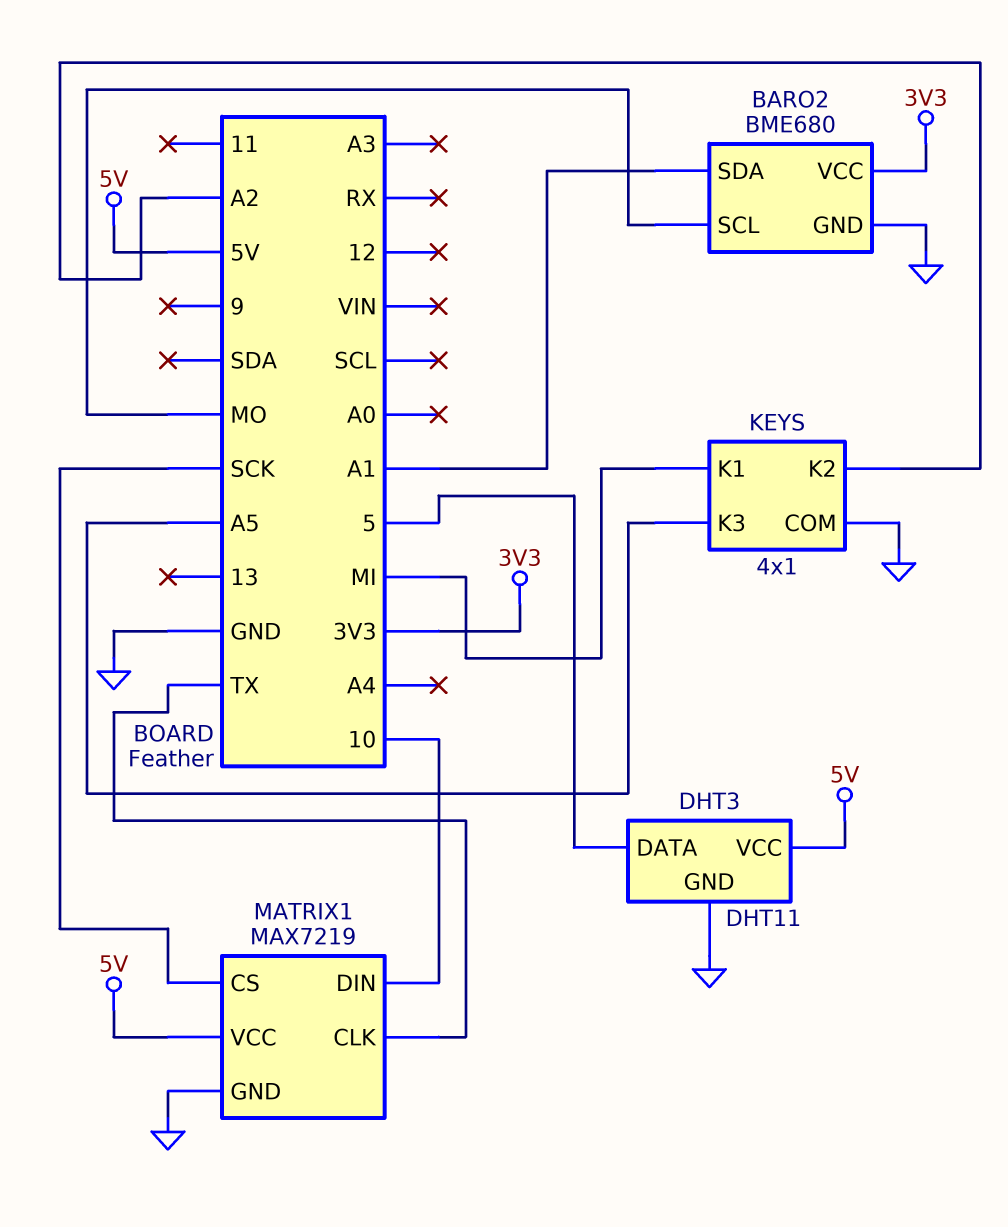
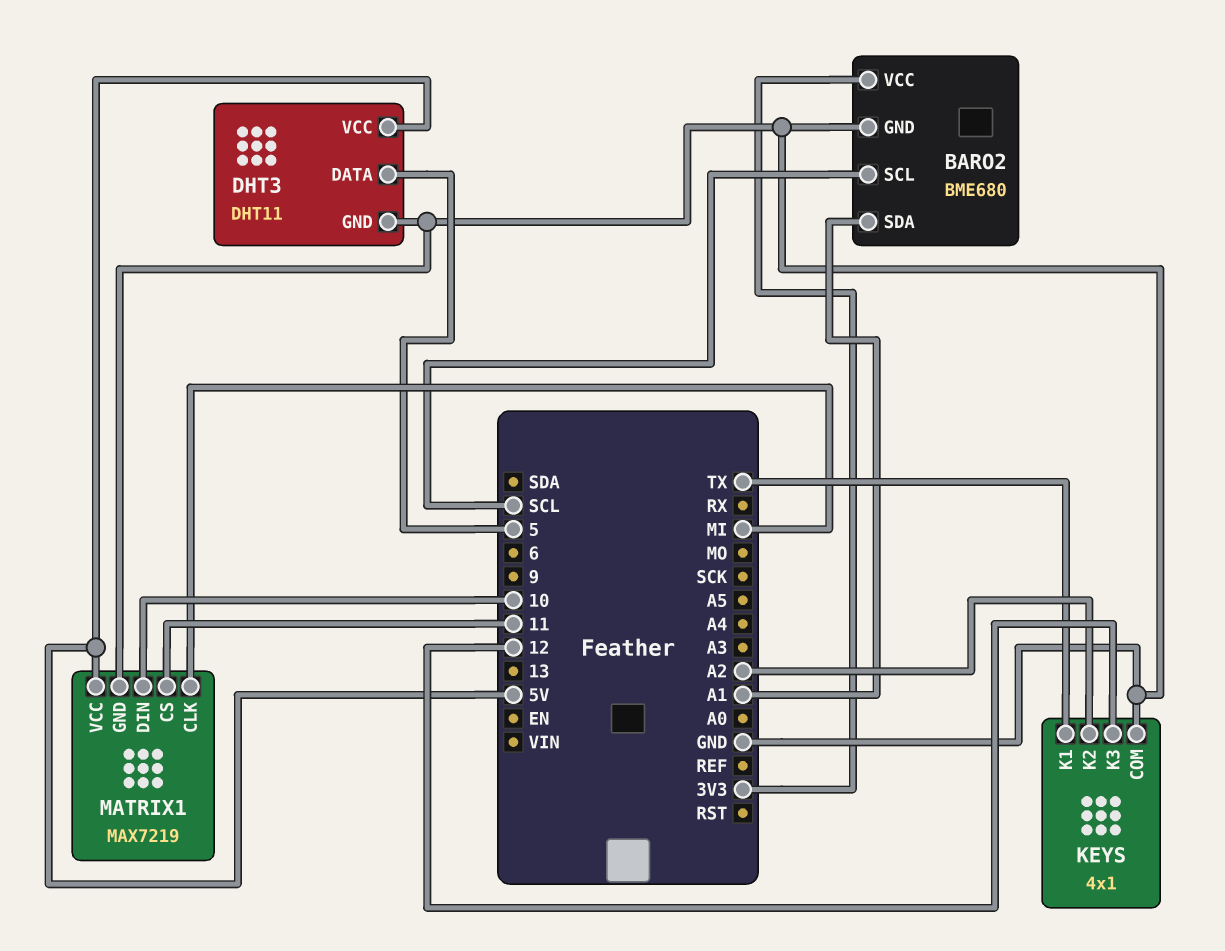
BARO2 pin SCL: MO -> SCL
KEYS pin K1: MI -> TX
KEYS pin K3: A5 -> 12
MATRIX1 pin CLK: TX -> MI
MATRIX1 pin CS: SCK -> 11

